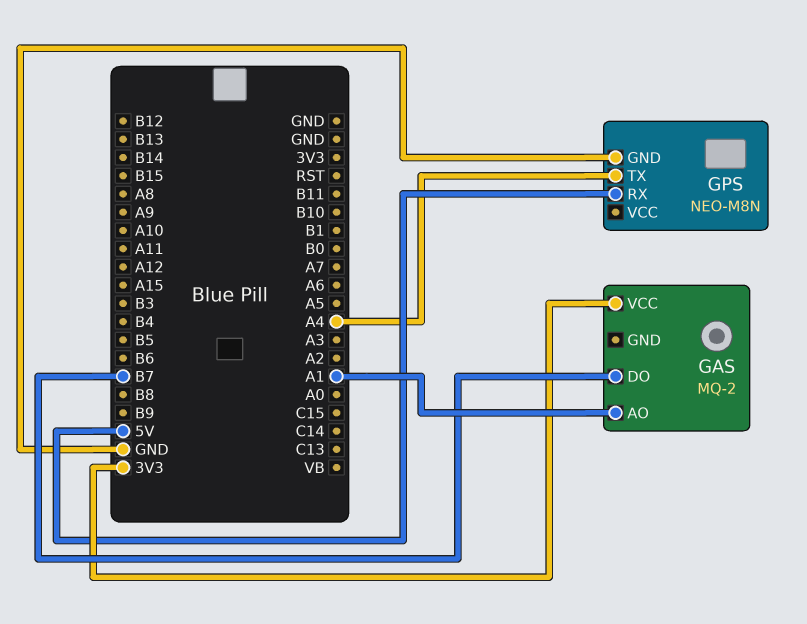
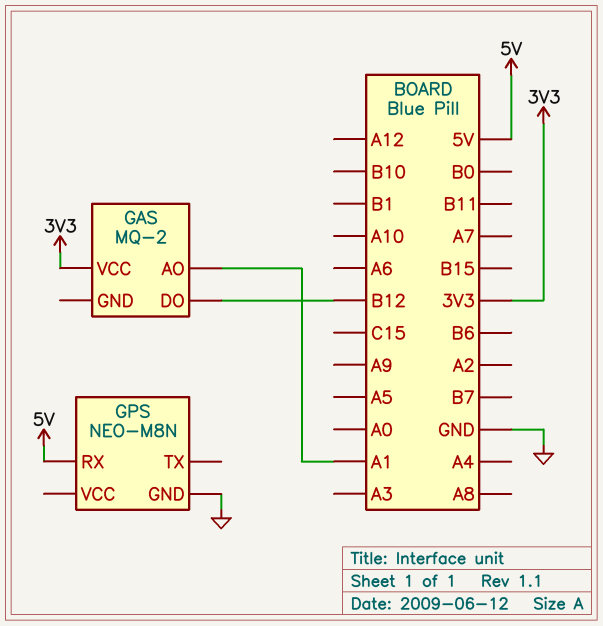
GAS pin DO: B7 -> B12
GPS pin TX: A4 -> none

